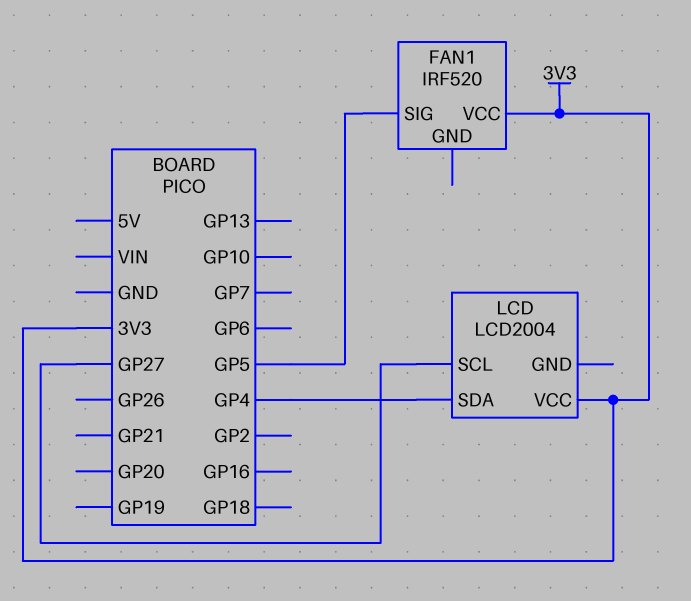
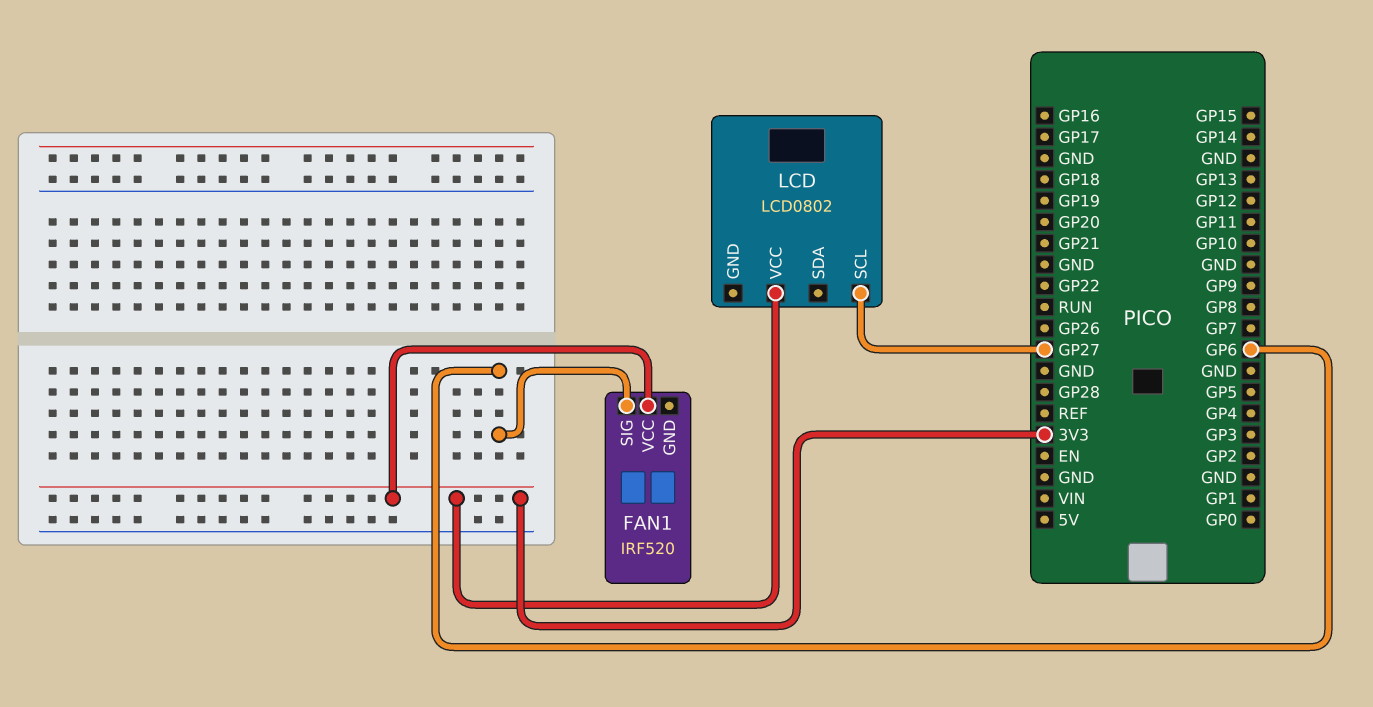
FAN1 pin SIG: GP5 -> GP6
LCD: LCD2004 -> LCD0802
LCD pin SDA: GP4 -> none

